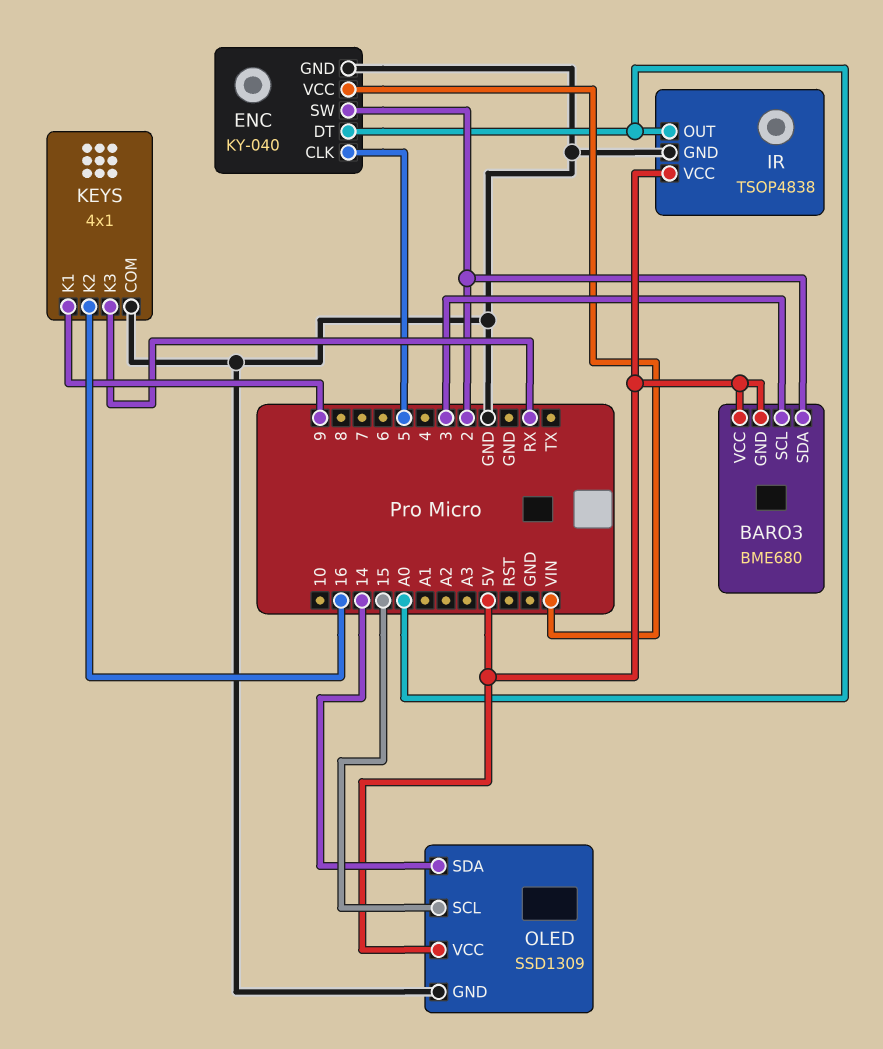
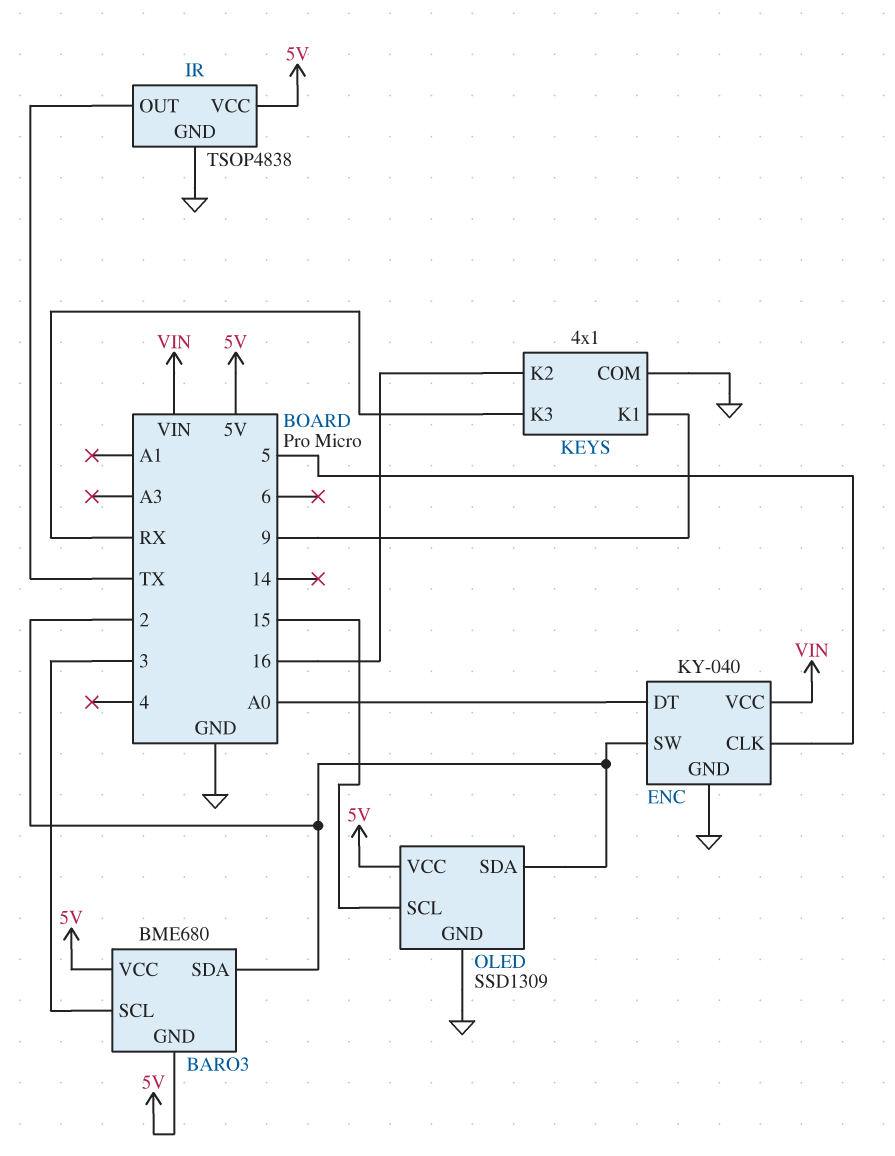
IR pin OUT: A0 -> TX
OLED pin SDA: 14 -> 2

